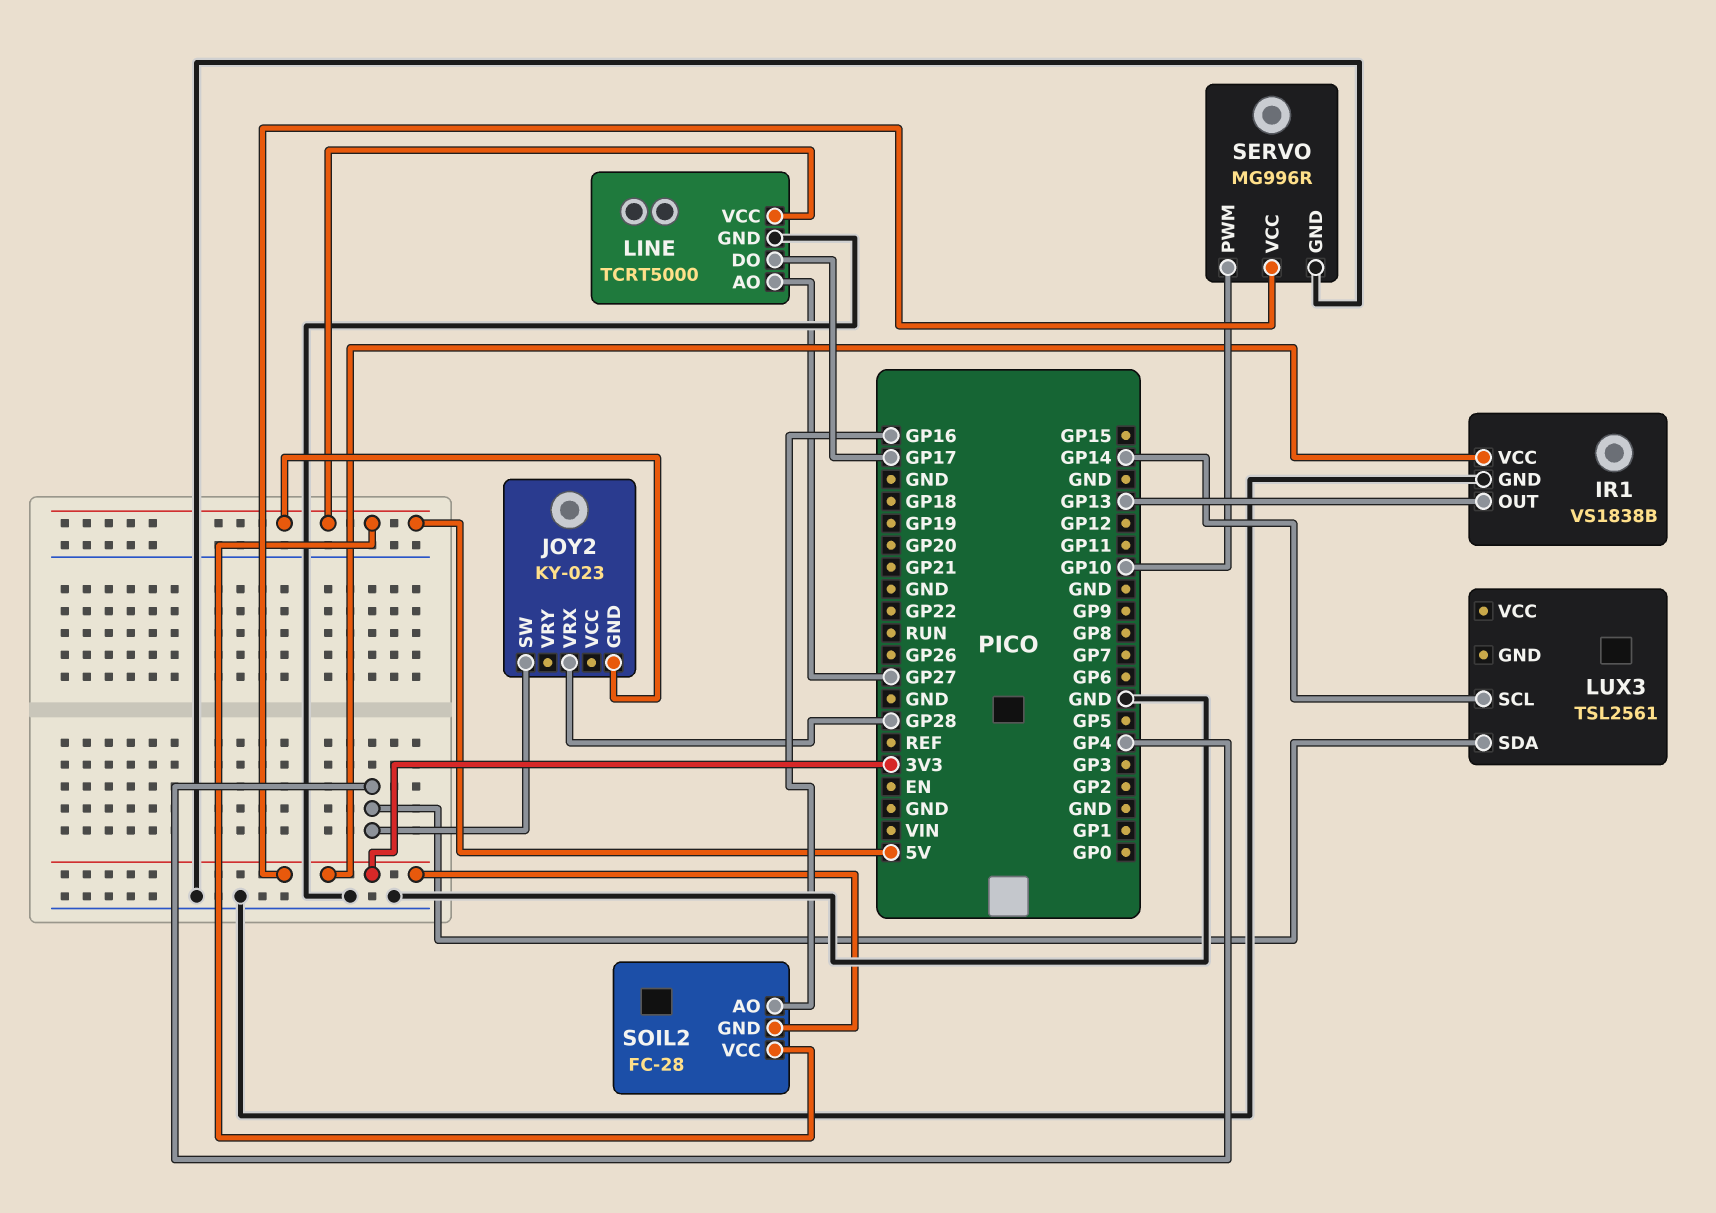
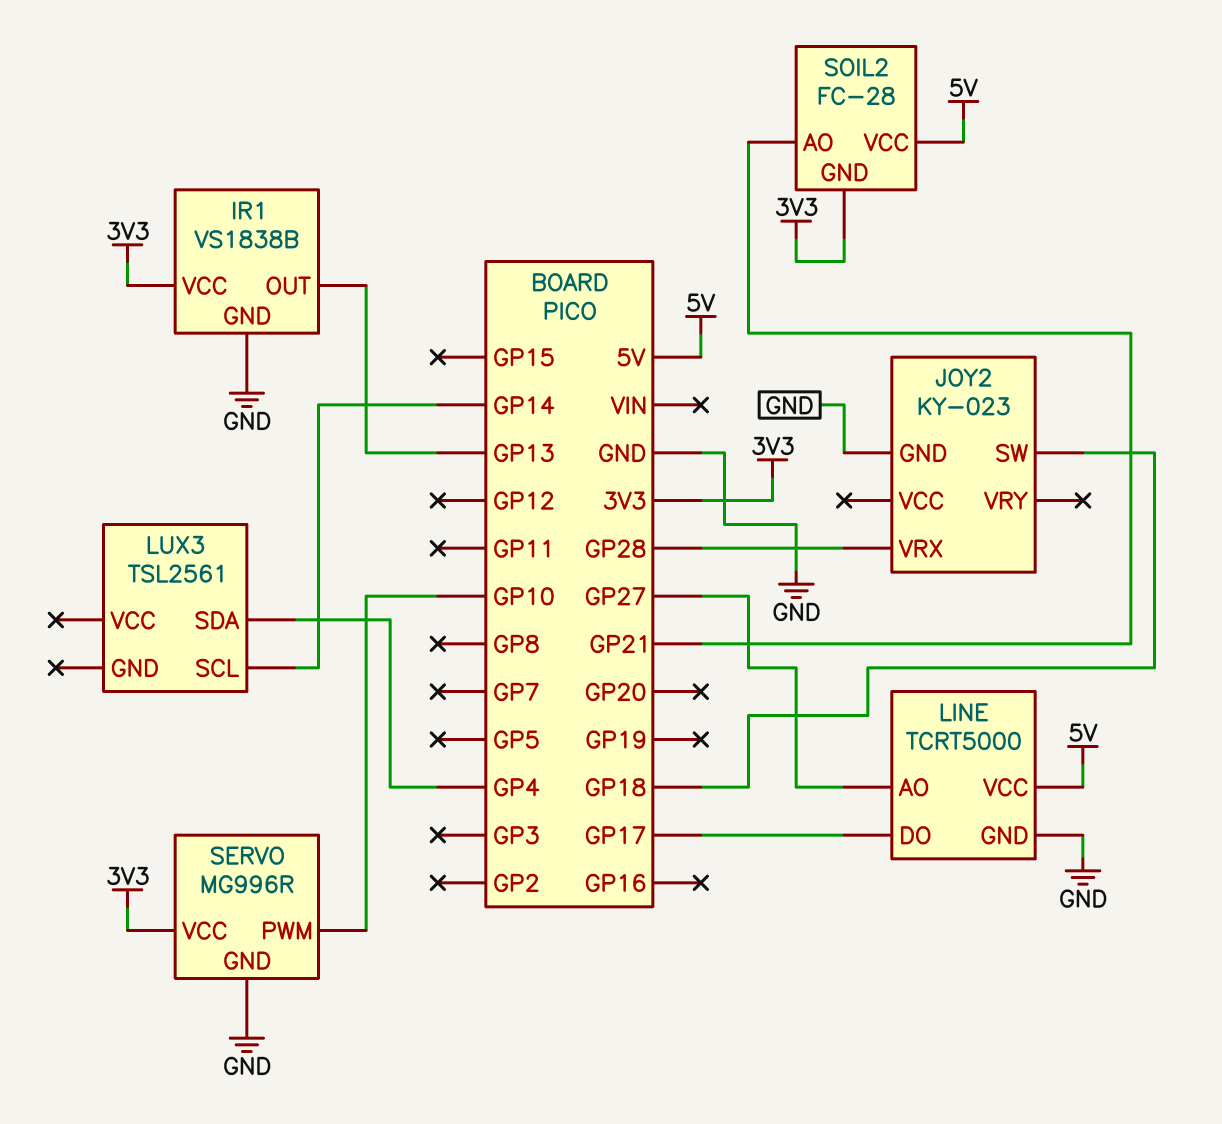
JOY2 pin GND: 5V -> GND
JOY2 pin SW: GP4 -> GP18
SOIL2 pin AO: GP16 -> GP21

